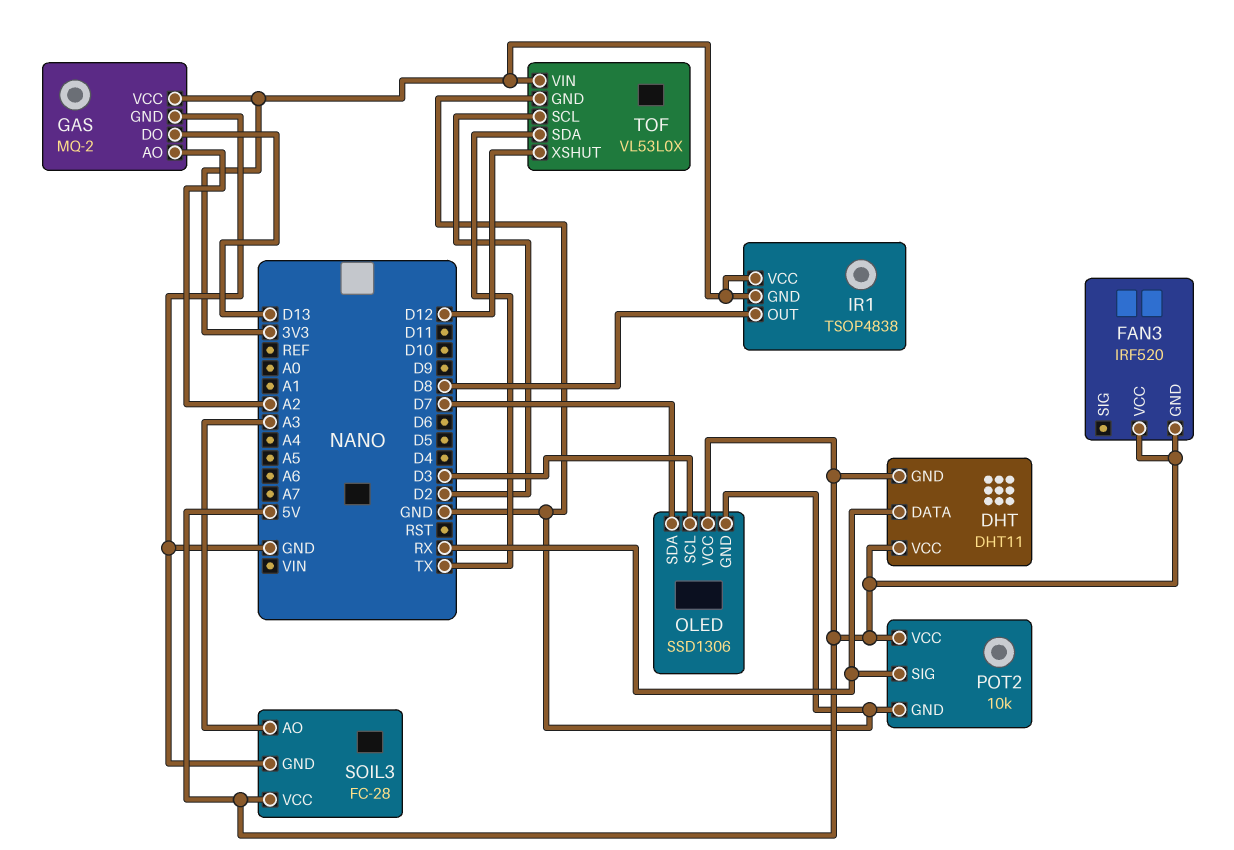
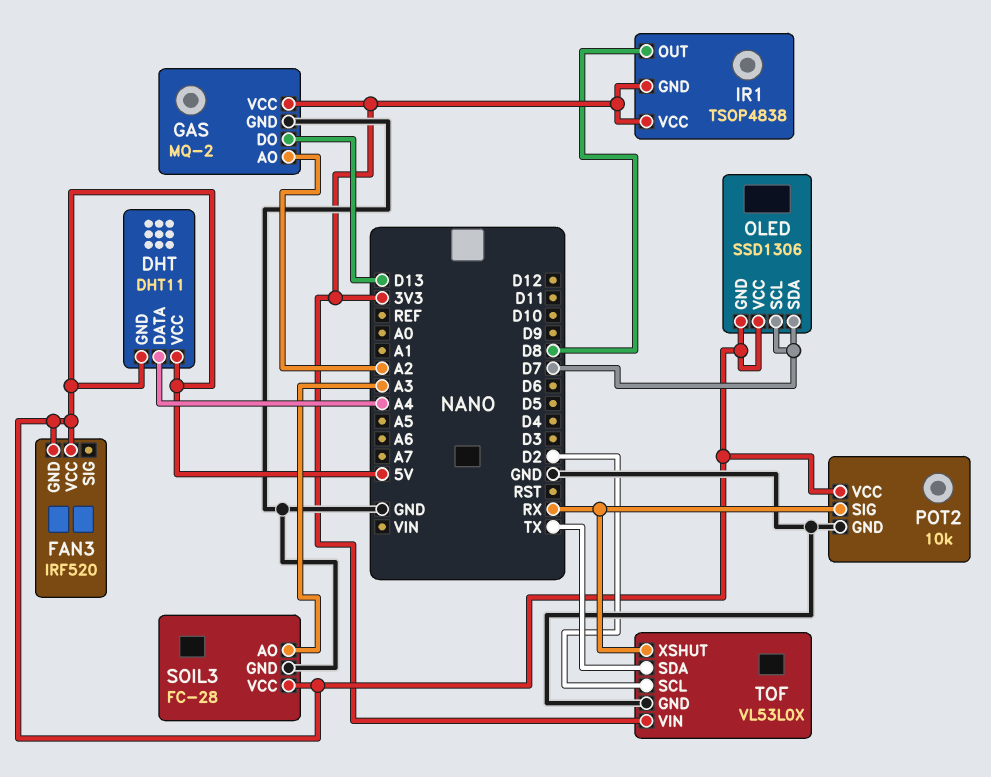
DHT pin DATA: RX -> A4
OLED pin GND: GND -> 5V
OLED pin SCL: D3 -> D7
TOF pin XSHUT: D12 -> RX

